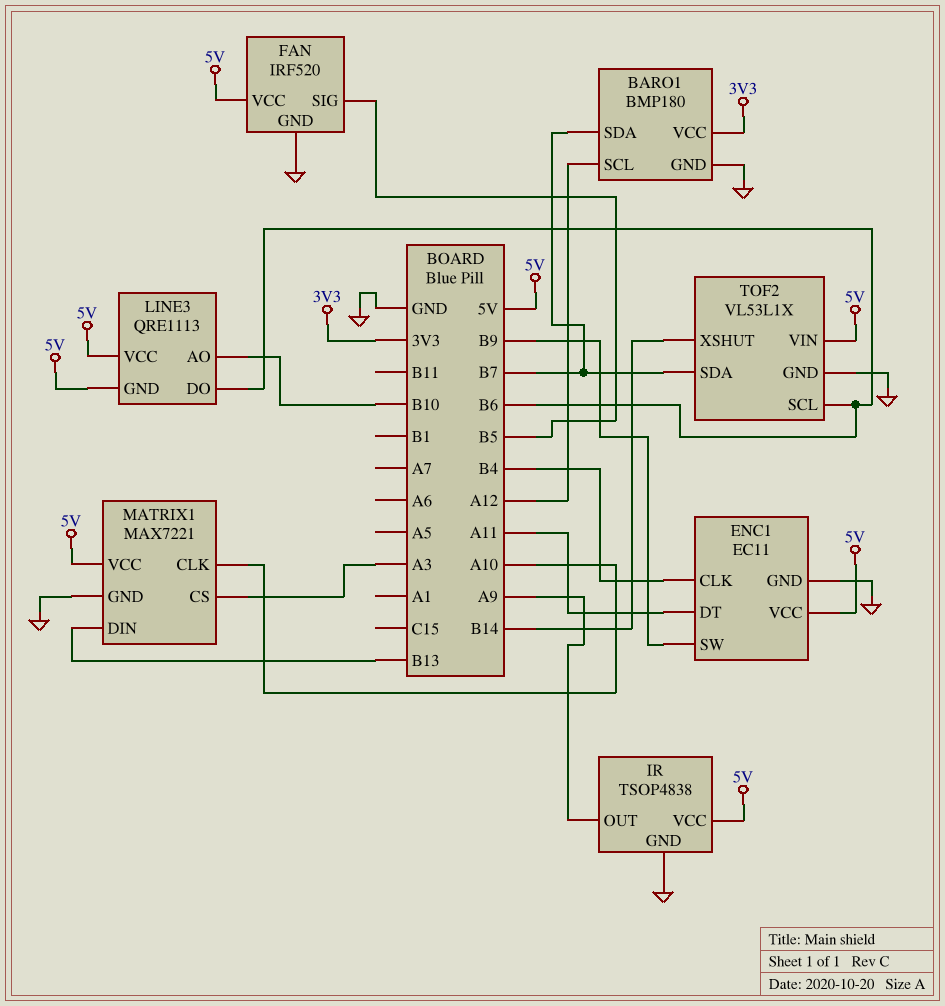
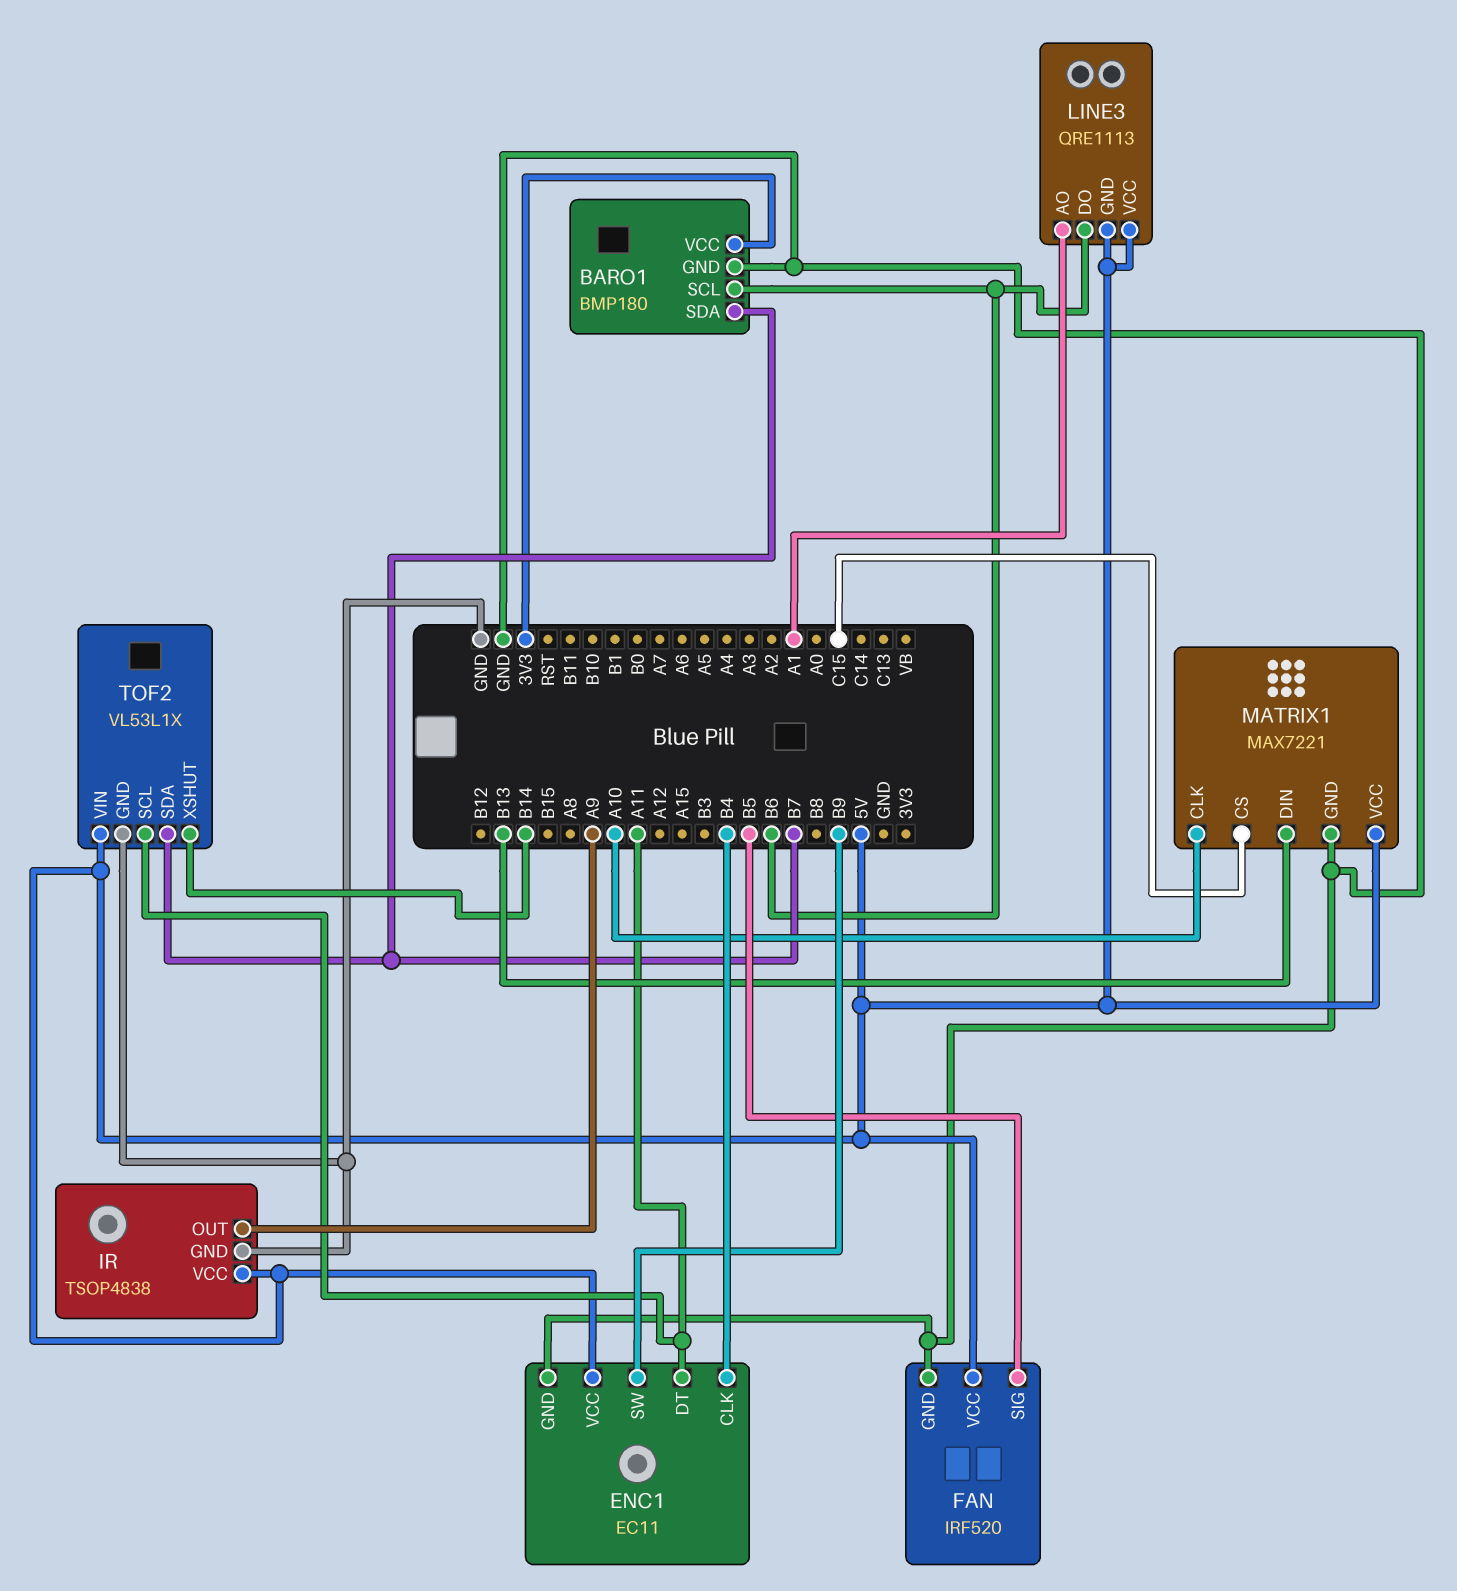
BARO1 pin SCL: A12 -> B6
LINE3 pin AO: B10 -> A1
MATRIX1 pin CS: A3 -> C15
TOF2 pin SCL: B6 -> A11

